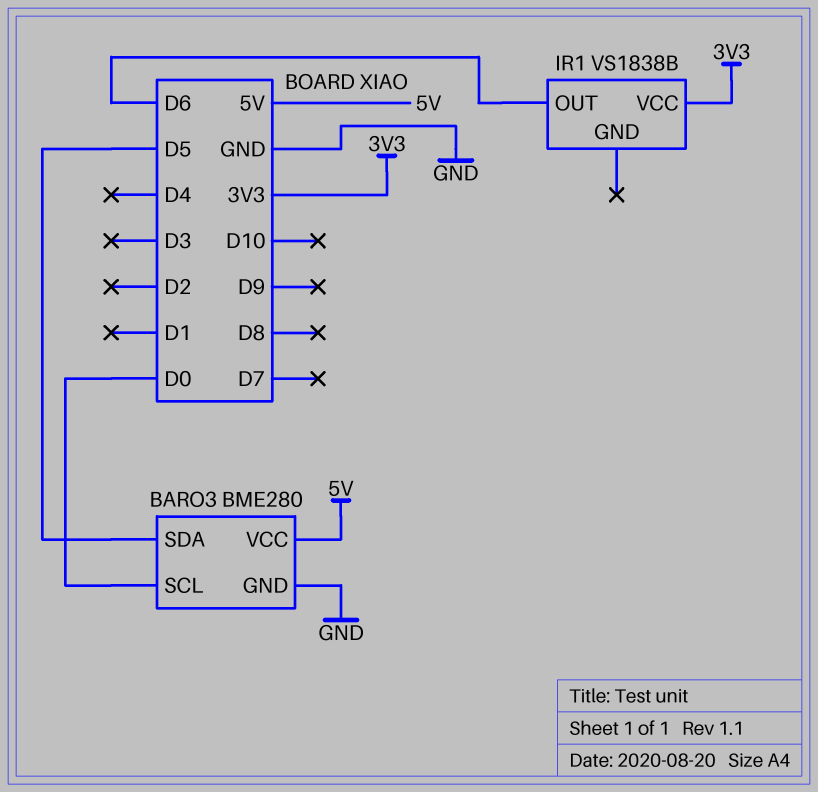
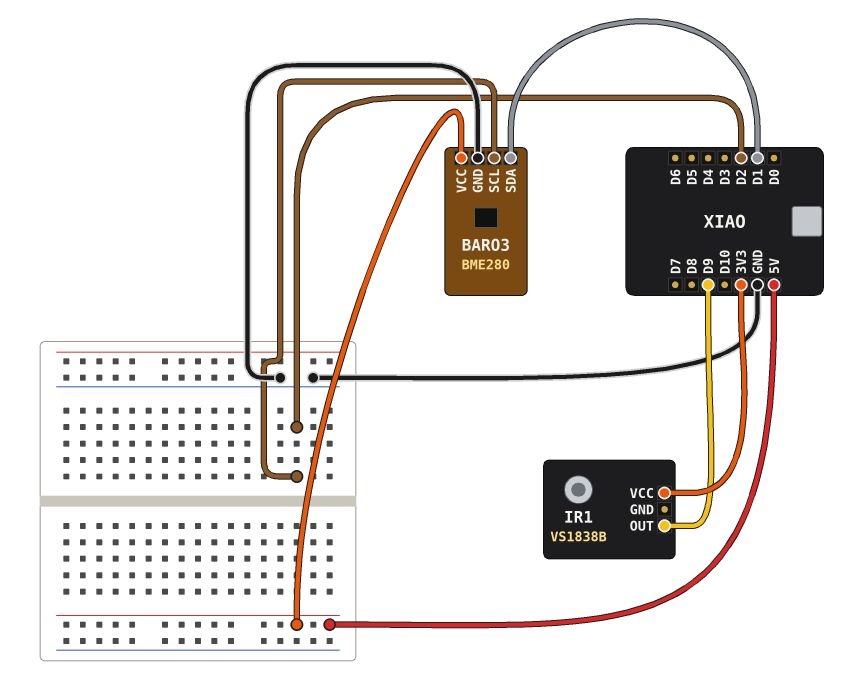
BARO3 pin SCL: D0 -> D2
BARO3 pin SDA: D5 -> D1
IR1 pin OUT: D6 -> D9

